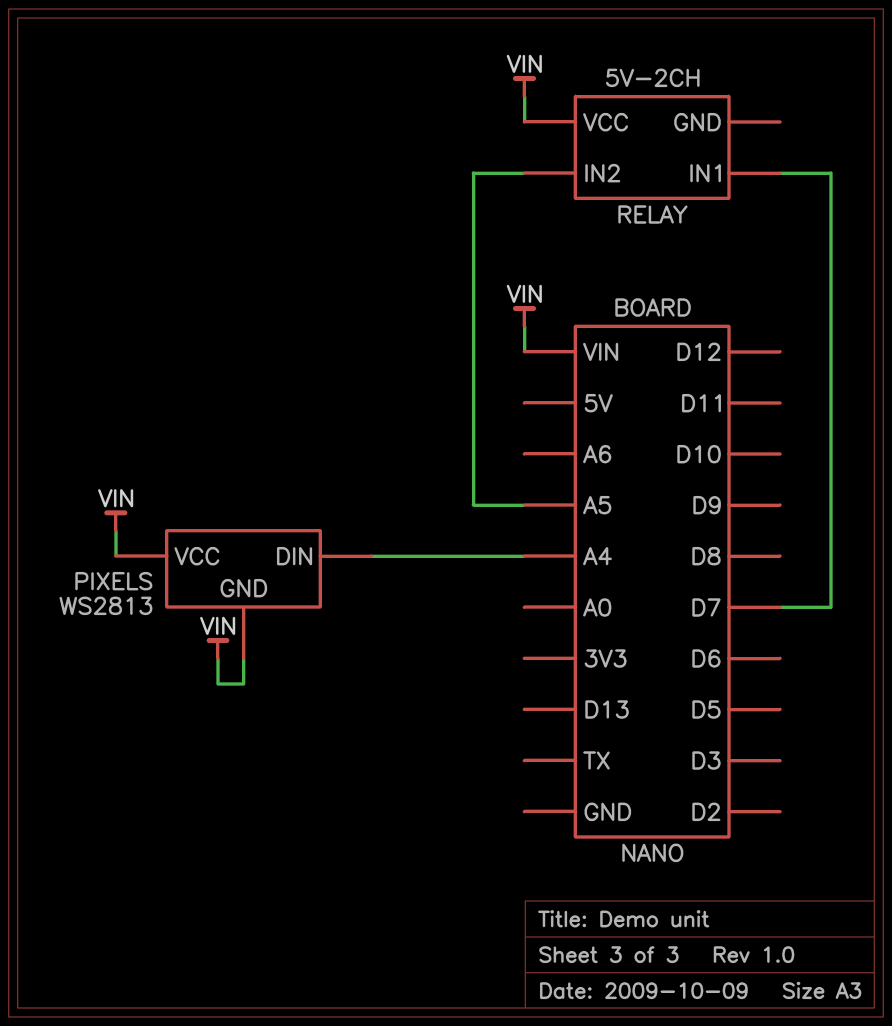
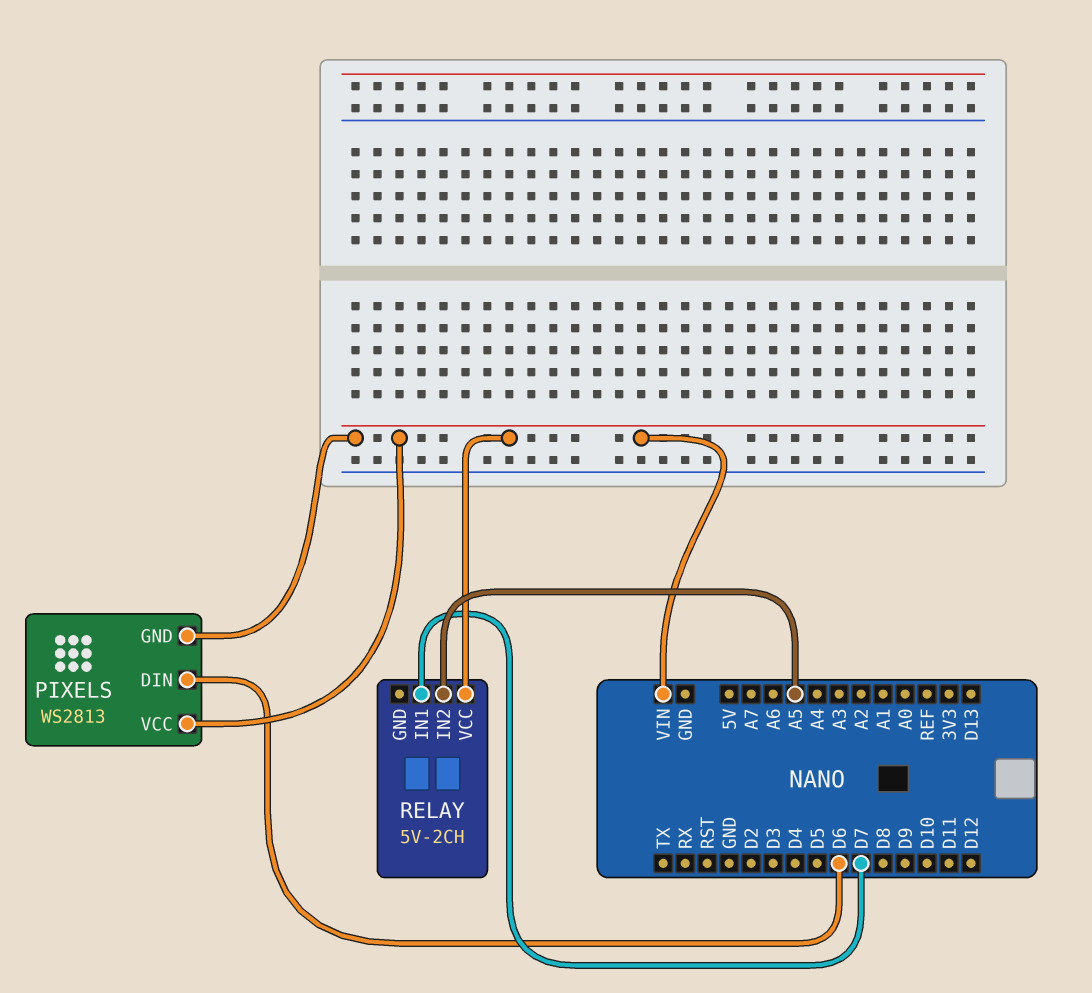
PIXELS pin DIN: A4 -> D6

